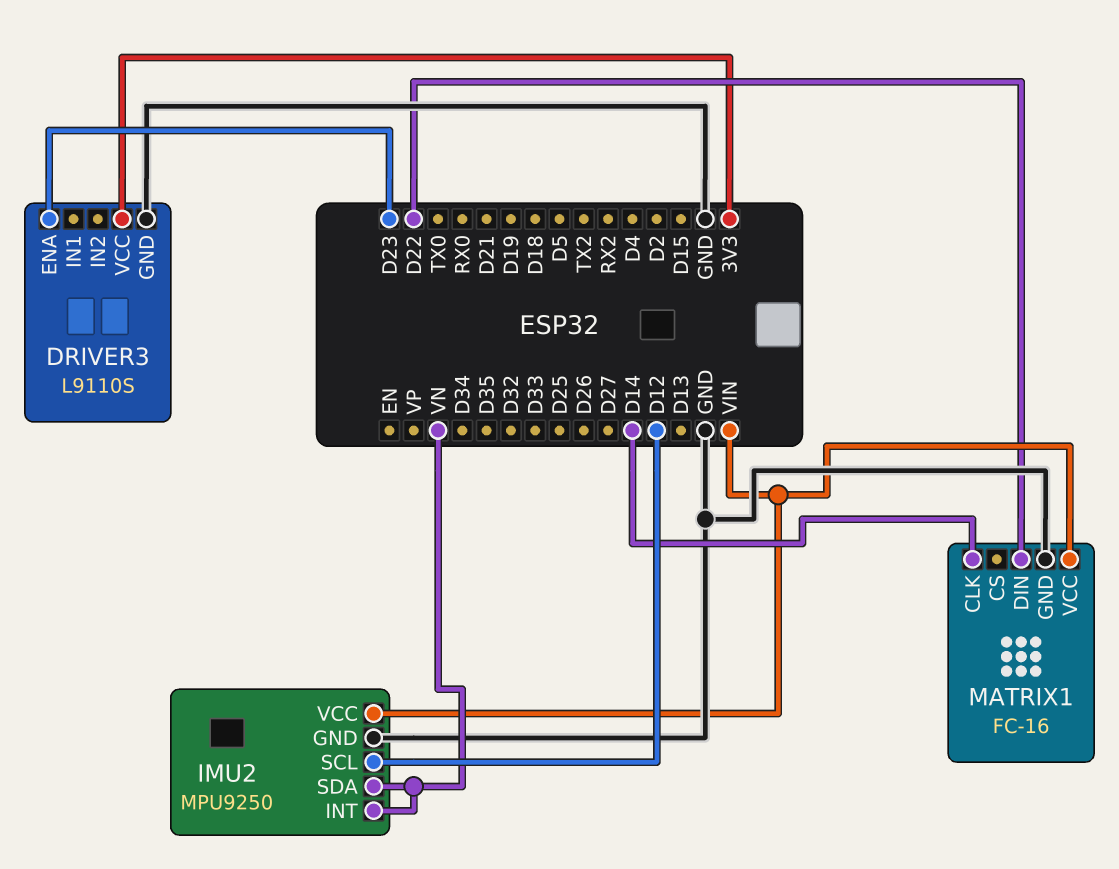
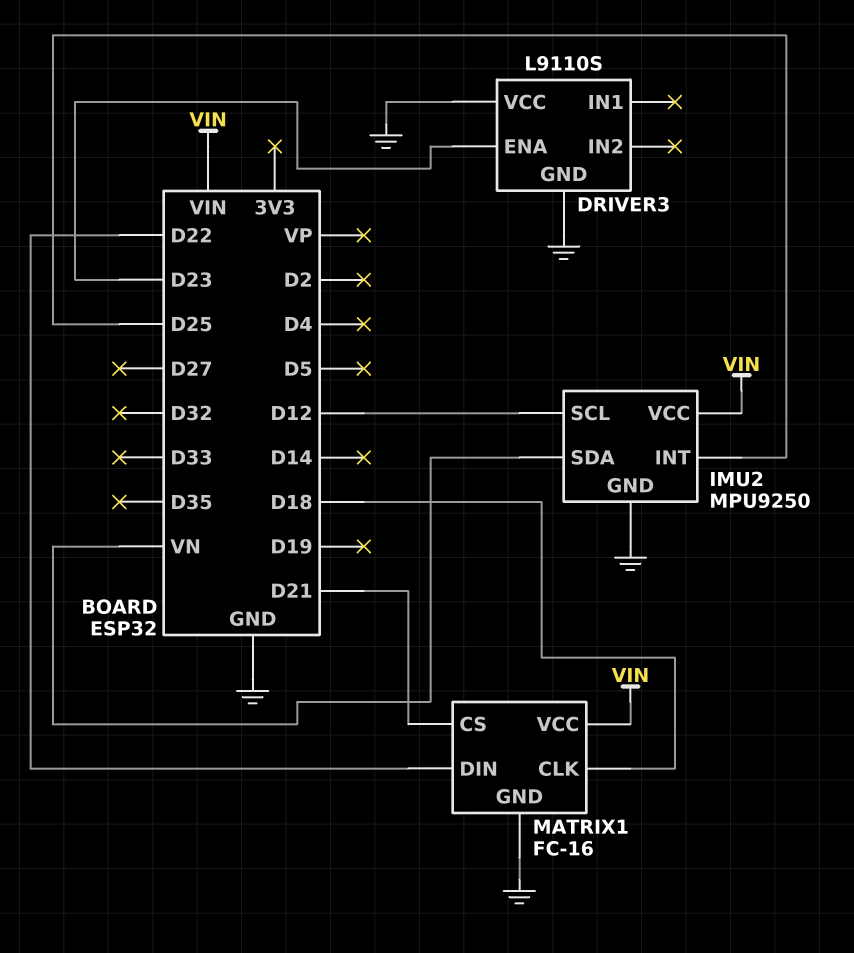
DRIVER3 pin VCC: 3V3 -> GND
IMU2 pin INT: VN -> D25
MATRIX1 pin CLK: D14 -> D18
MATRIX1 pin CS: none -> D21

